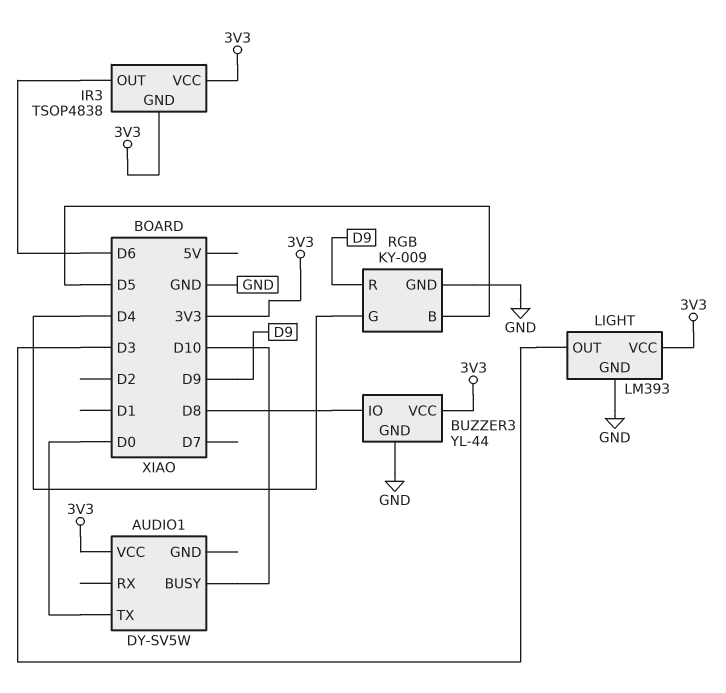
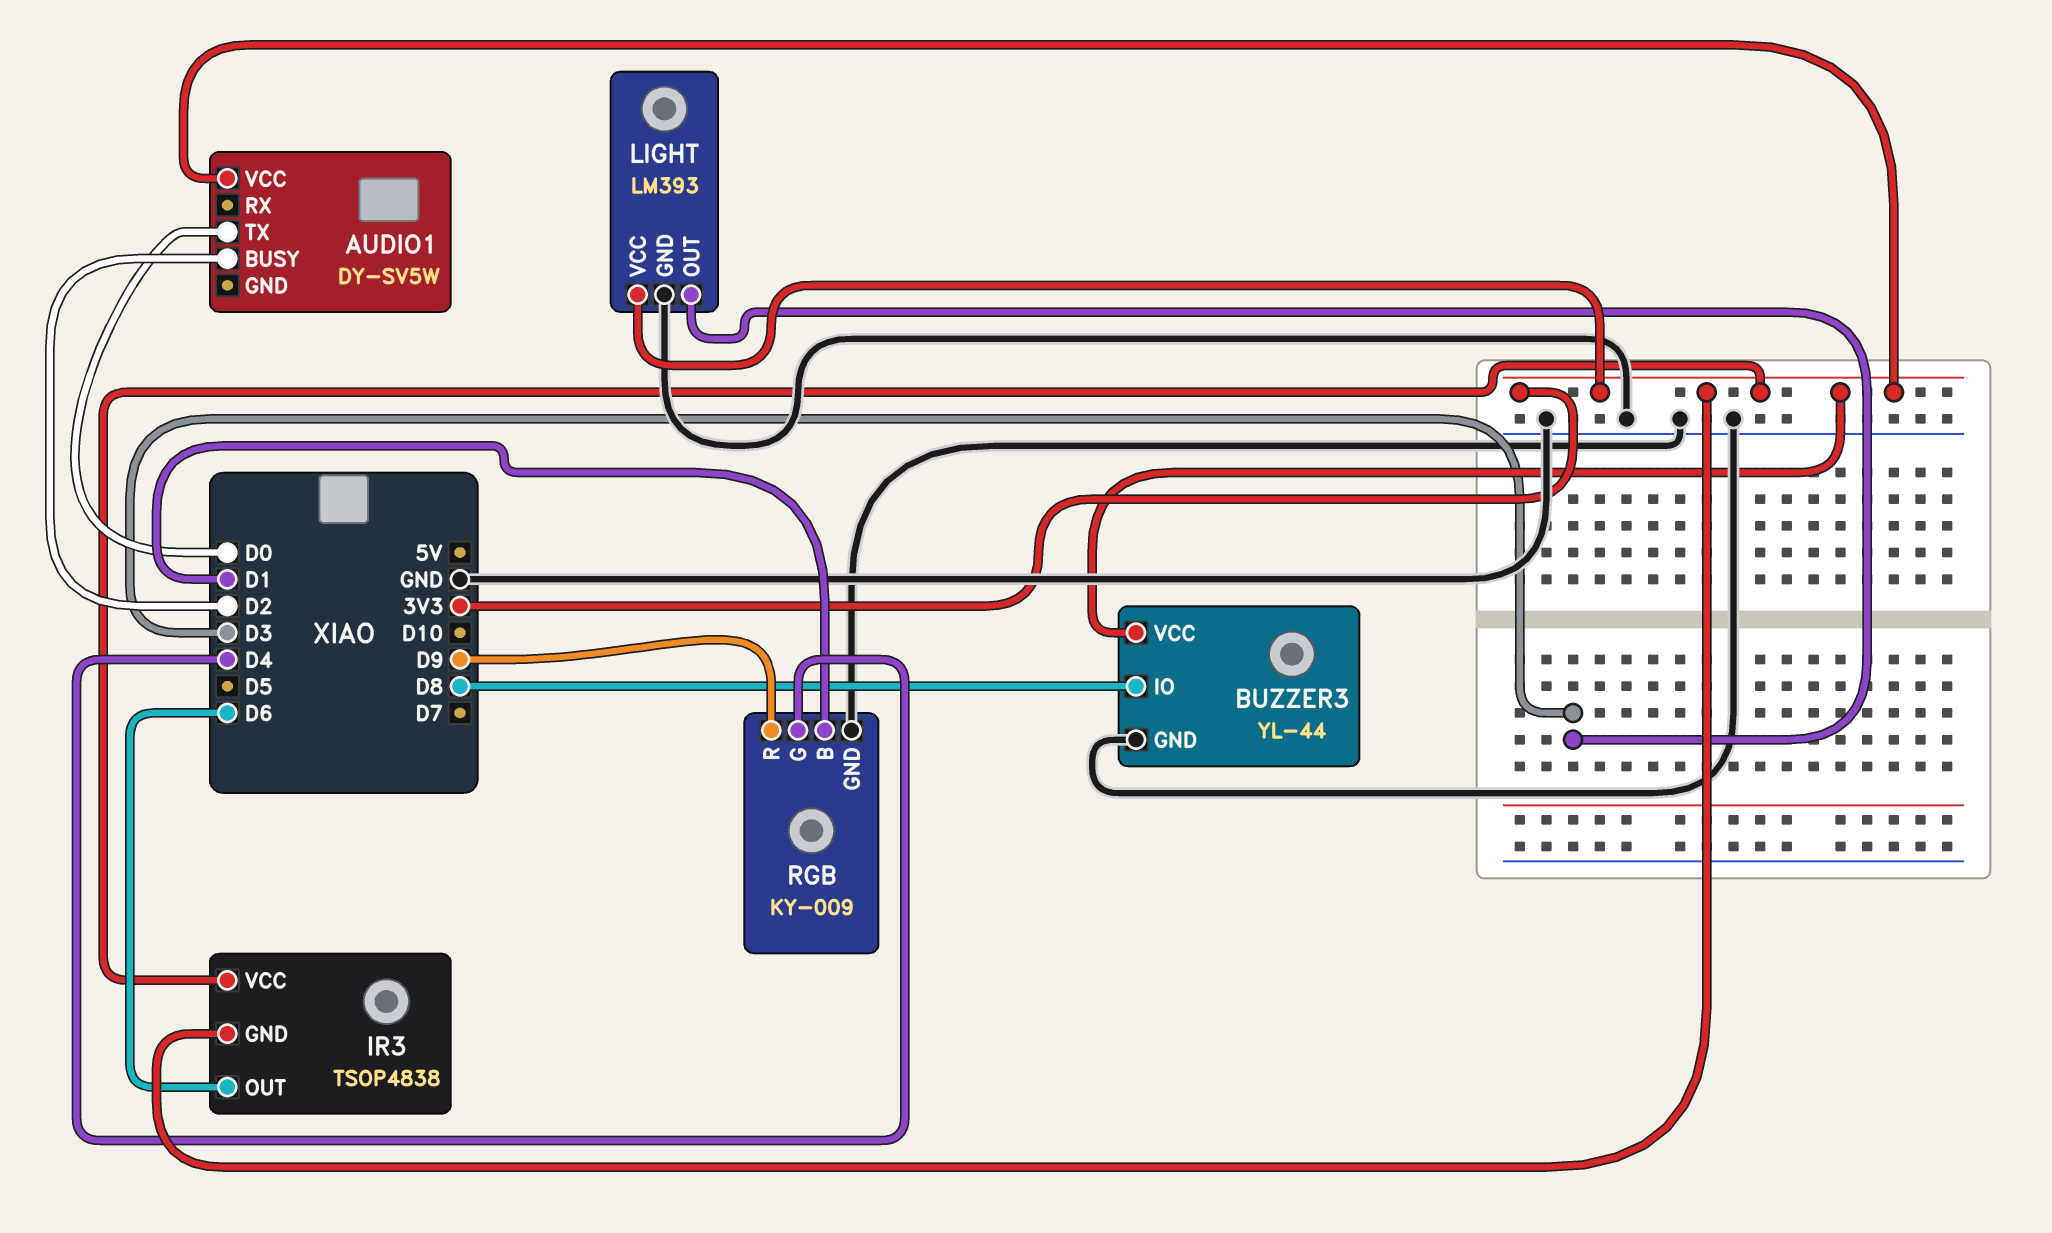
AUDIO1 pin BUSY: D10 -> D2
RGB pin B: D5 -> D1

